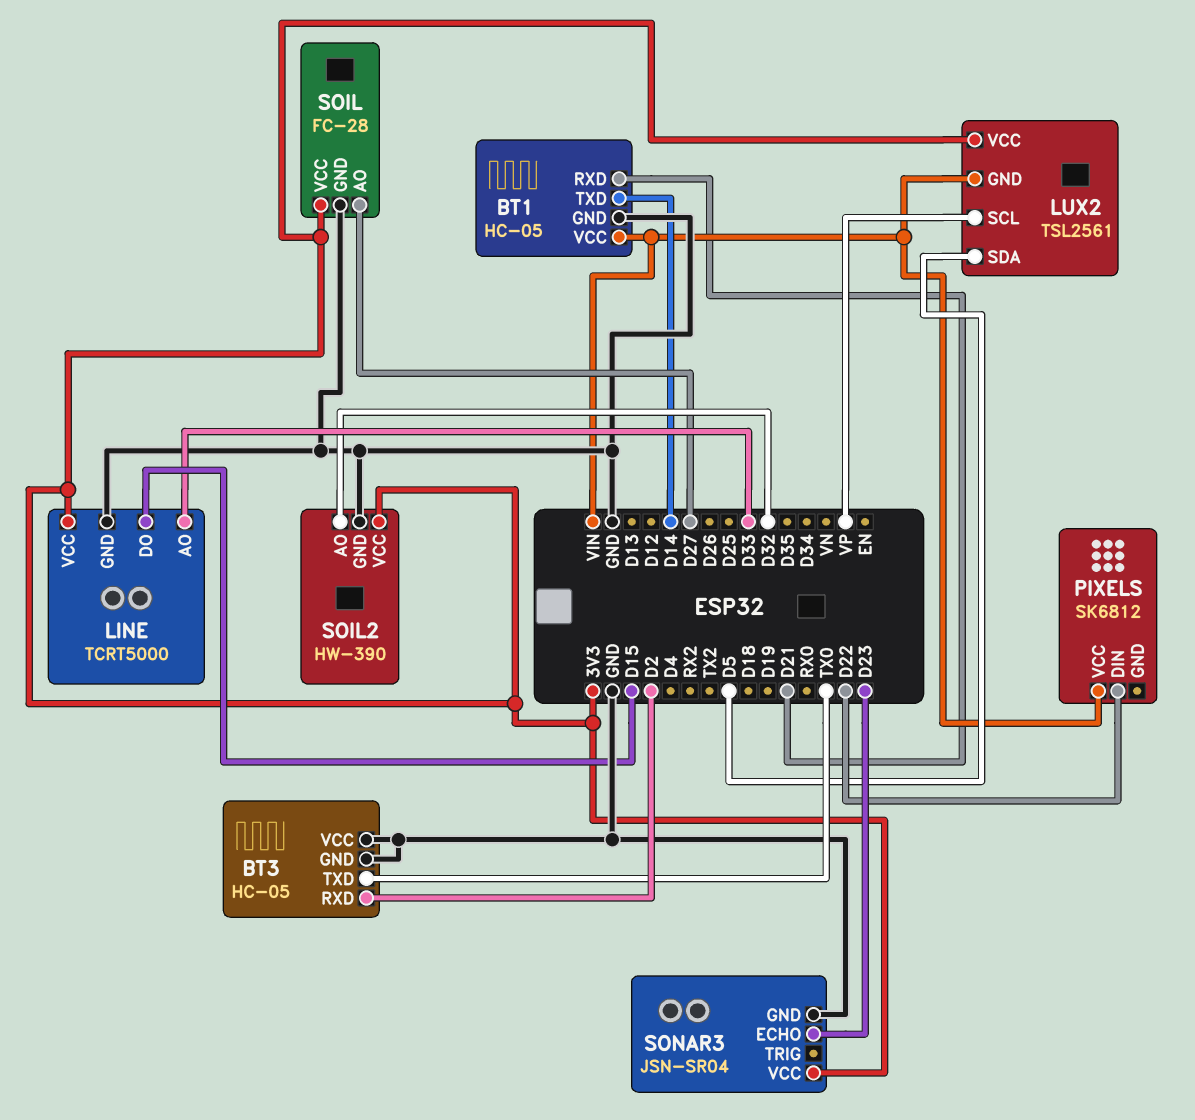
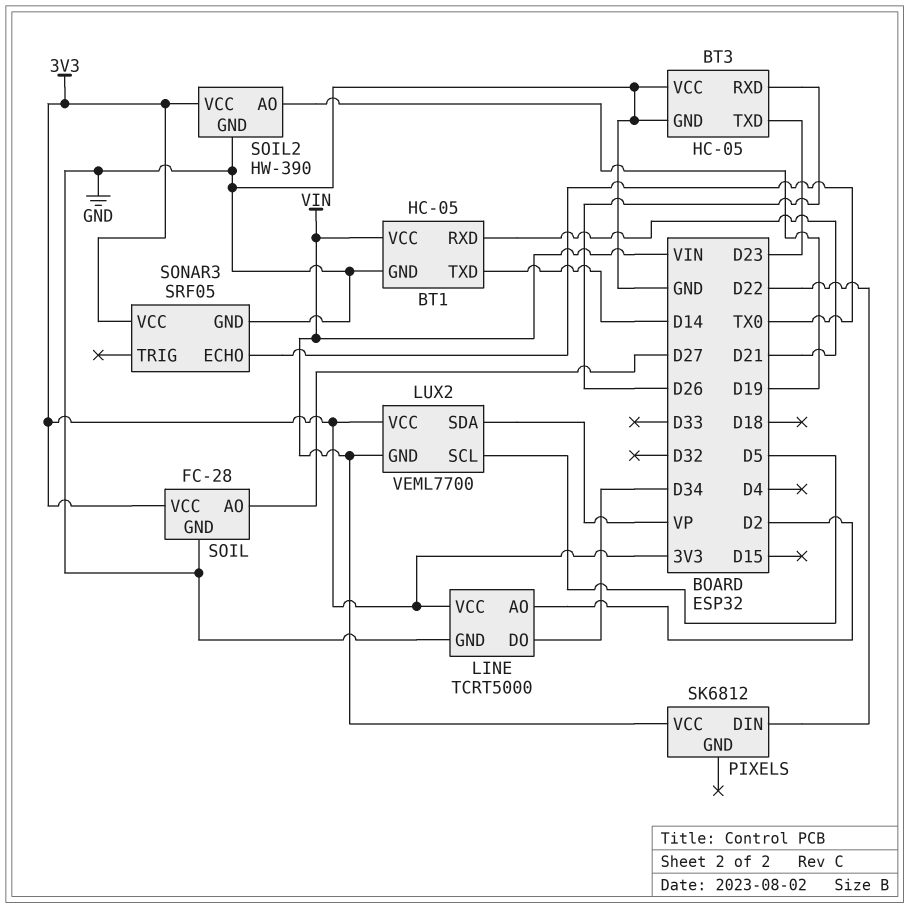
BT3 pin RXD: D2 -> D26
BT3 pin TXD: TX0 -> D23
LINE pin AO: D33 -> D2
LINE pin DO: D15 -> D34
LUX2: TSL2561 -> VEML7700
LUX2 pin SCL: VP -> D5
LUX2 pin SDA: D5 -> VP
SOIL2 pin AO: D32 -> D19
SONAR3: JSN-SR04 -> SRF05
SONAR3 pin ECHO: D23 -> TX0

